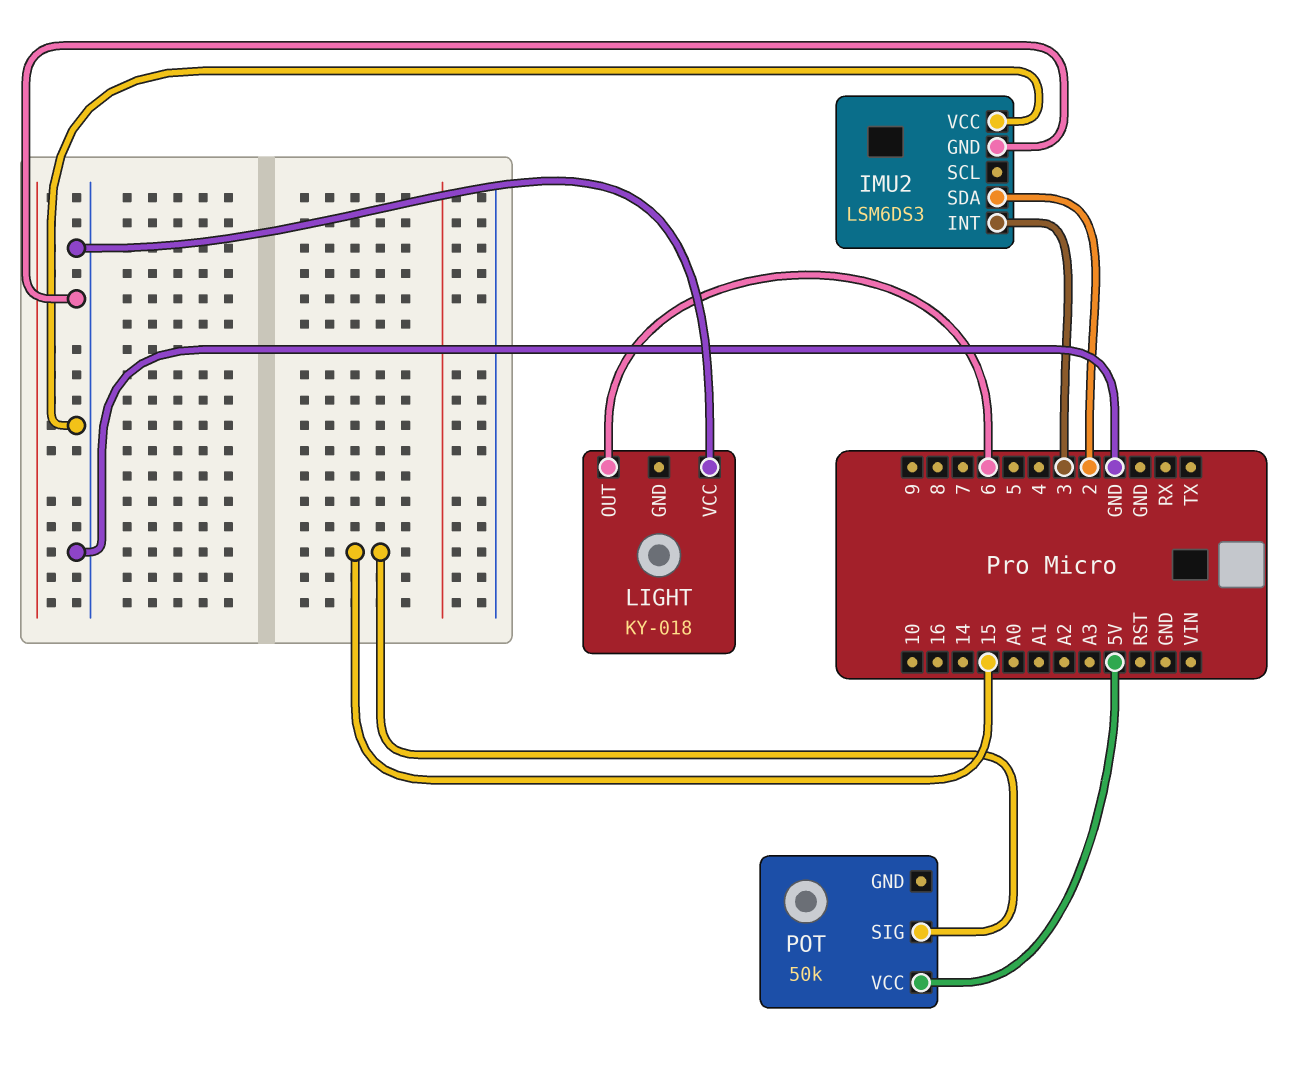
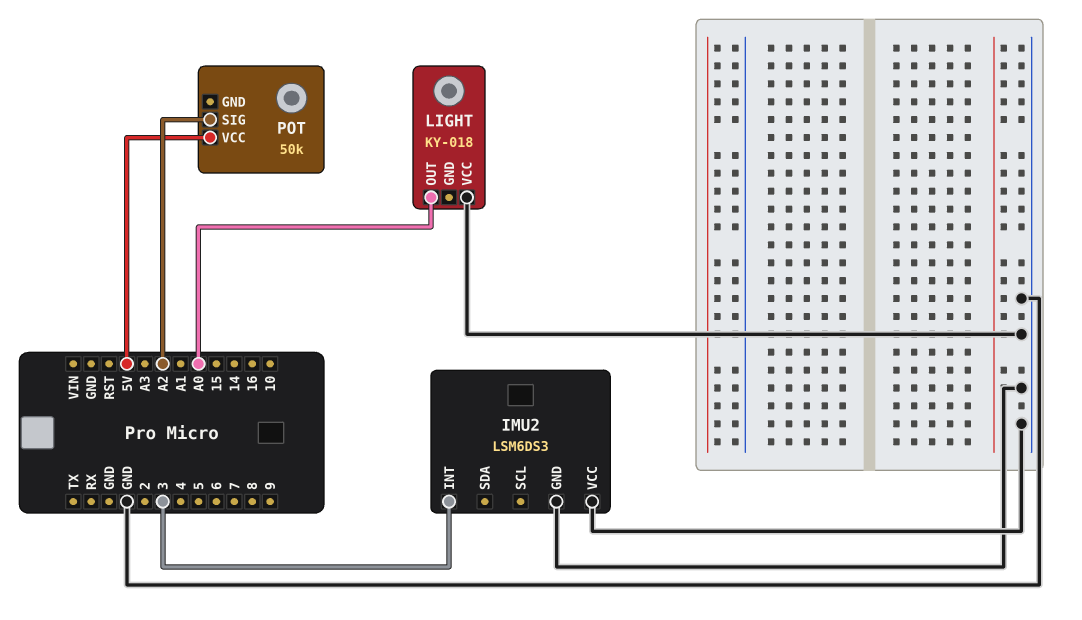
IMU2 pin SDA: 2 -> none
LIGHT pin OUT: 6 -> A0
POT pin SIG: 15 -> A2

